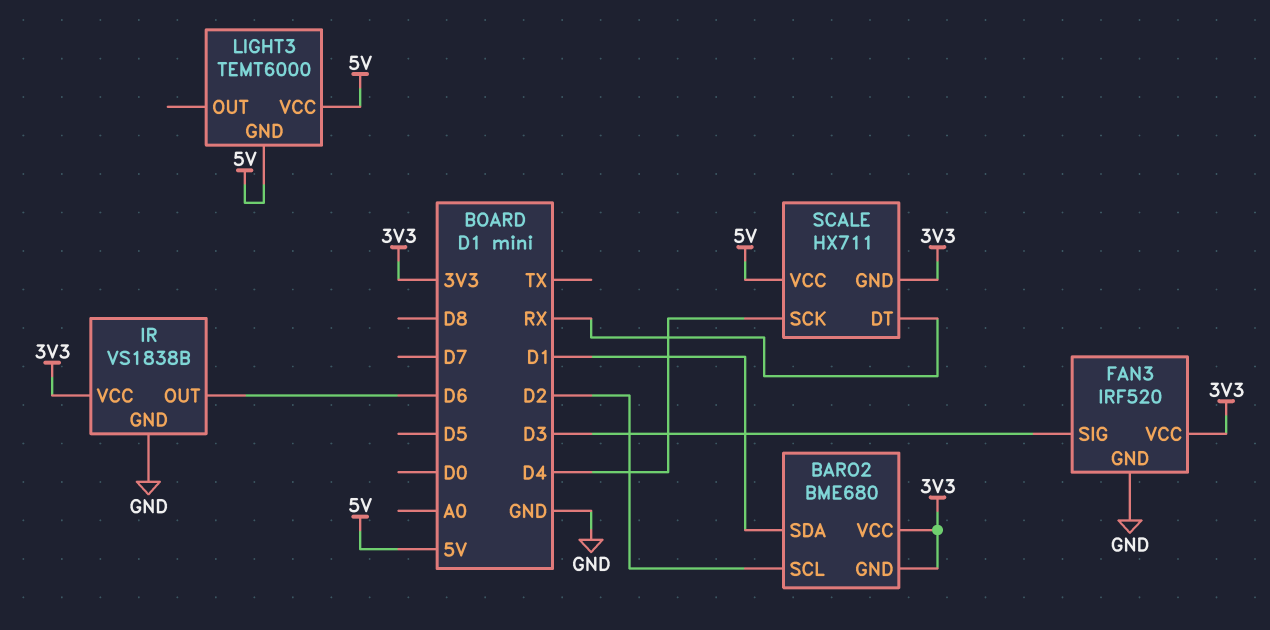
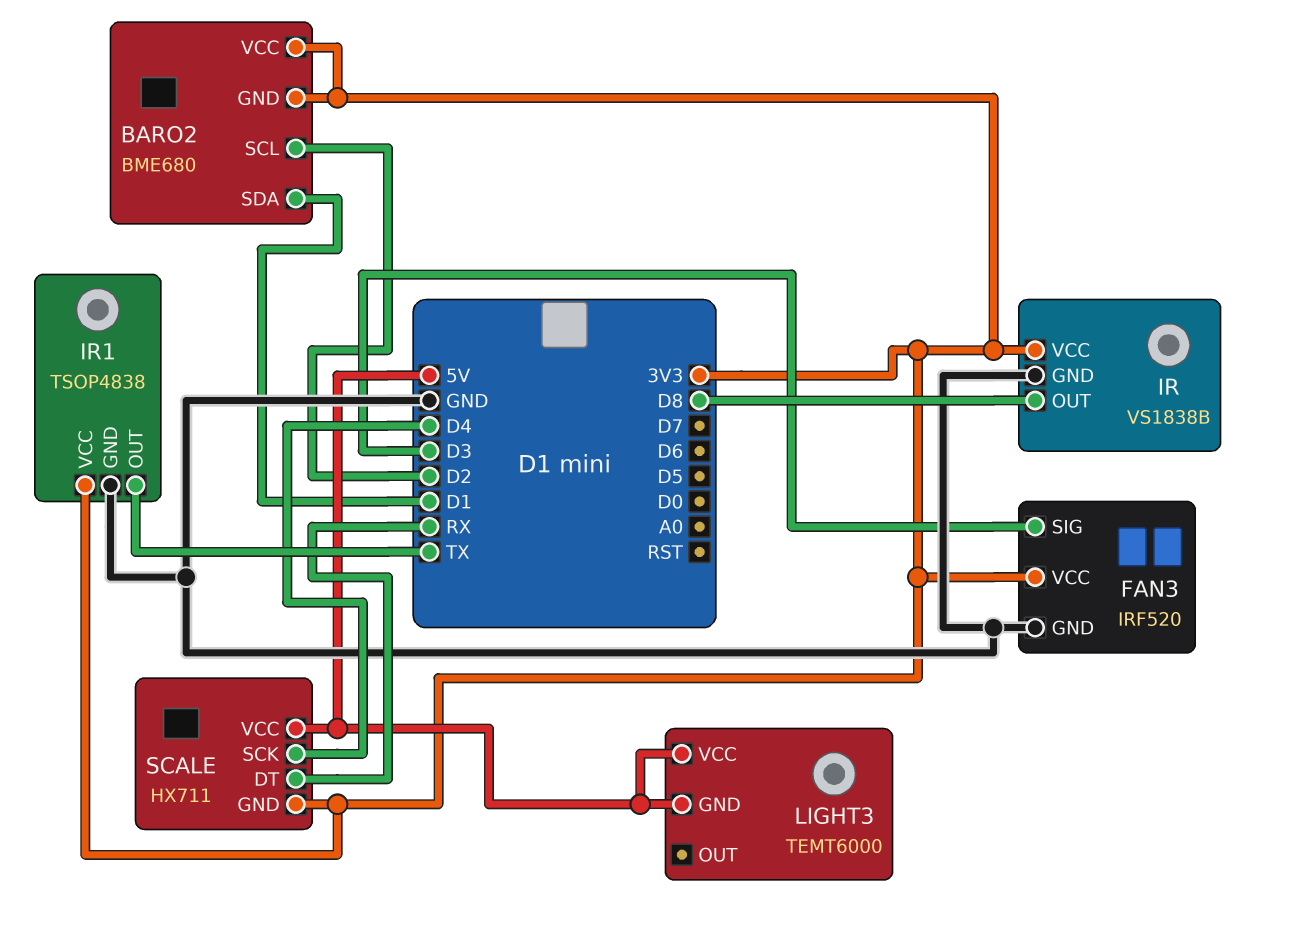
IR pin OUT: D6 -> D8
IR1: none -> TSOP4838
IR1 pin GND: none -> GND
IR1 pin OUT: none -> TX
IR1 pin VCC: none -> 3V3

